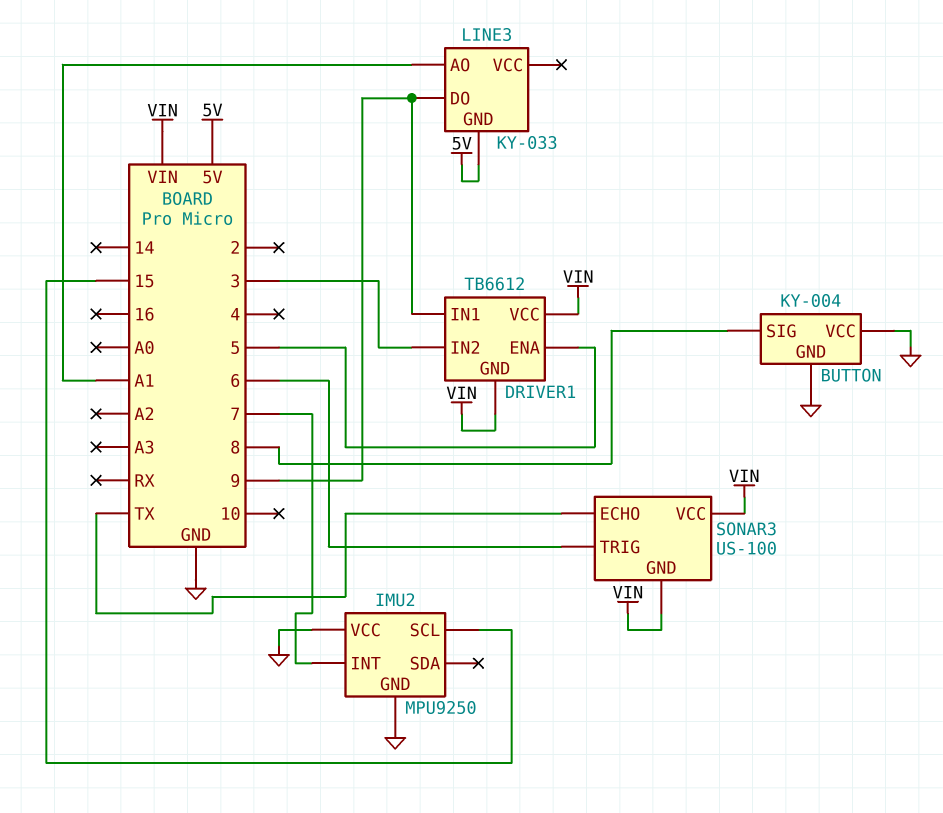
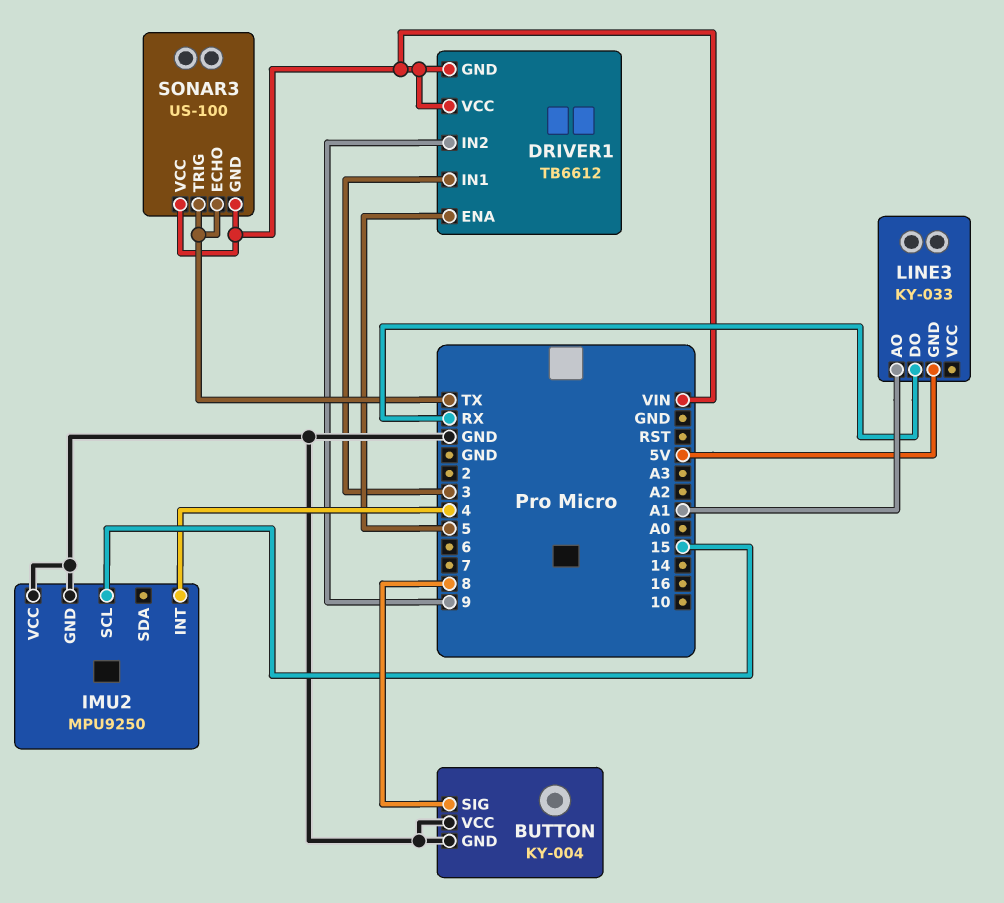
DRIVER1 pin IN1: 9 -> 3
DRIVER1 pin IN2: 3 -> 9
IMU2 pin INT: 7 -> 4
LINE3 pin DO: 9 -> RX
SONAR3 pin TRIG: 6 -> TX

